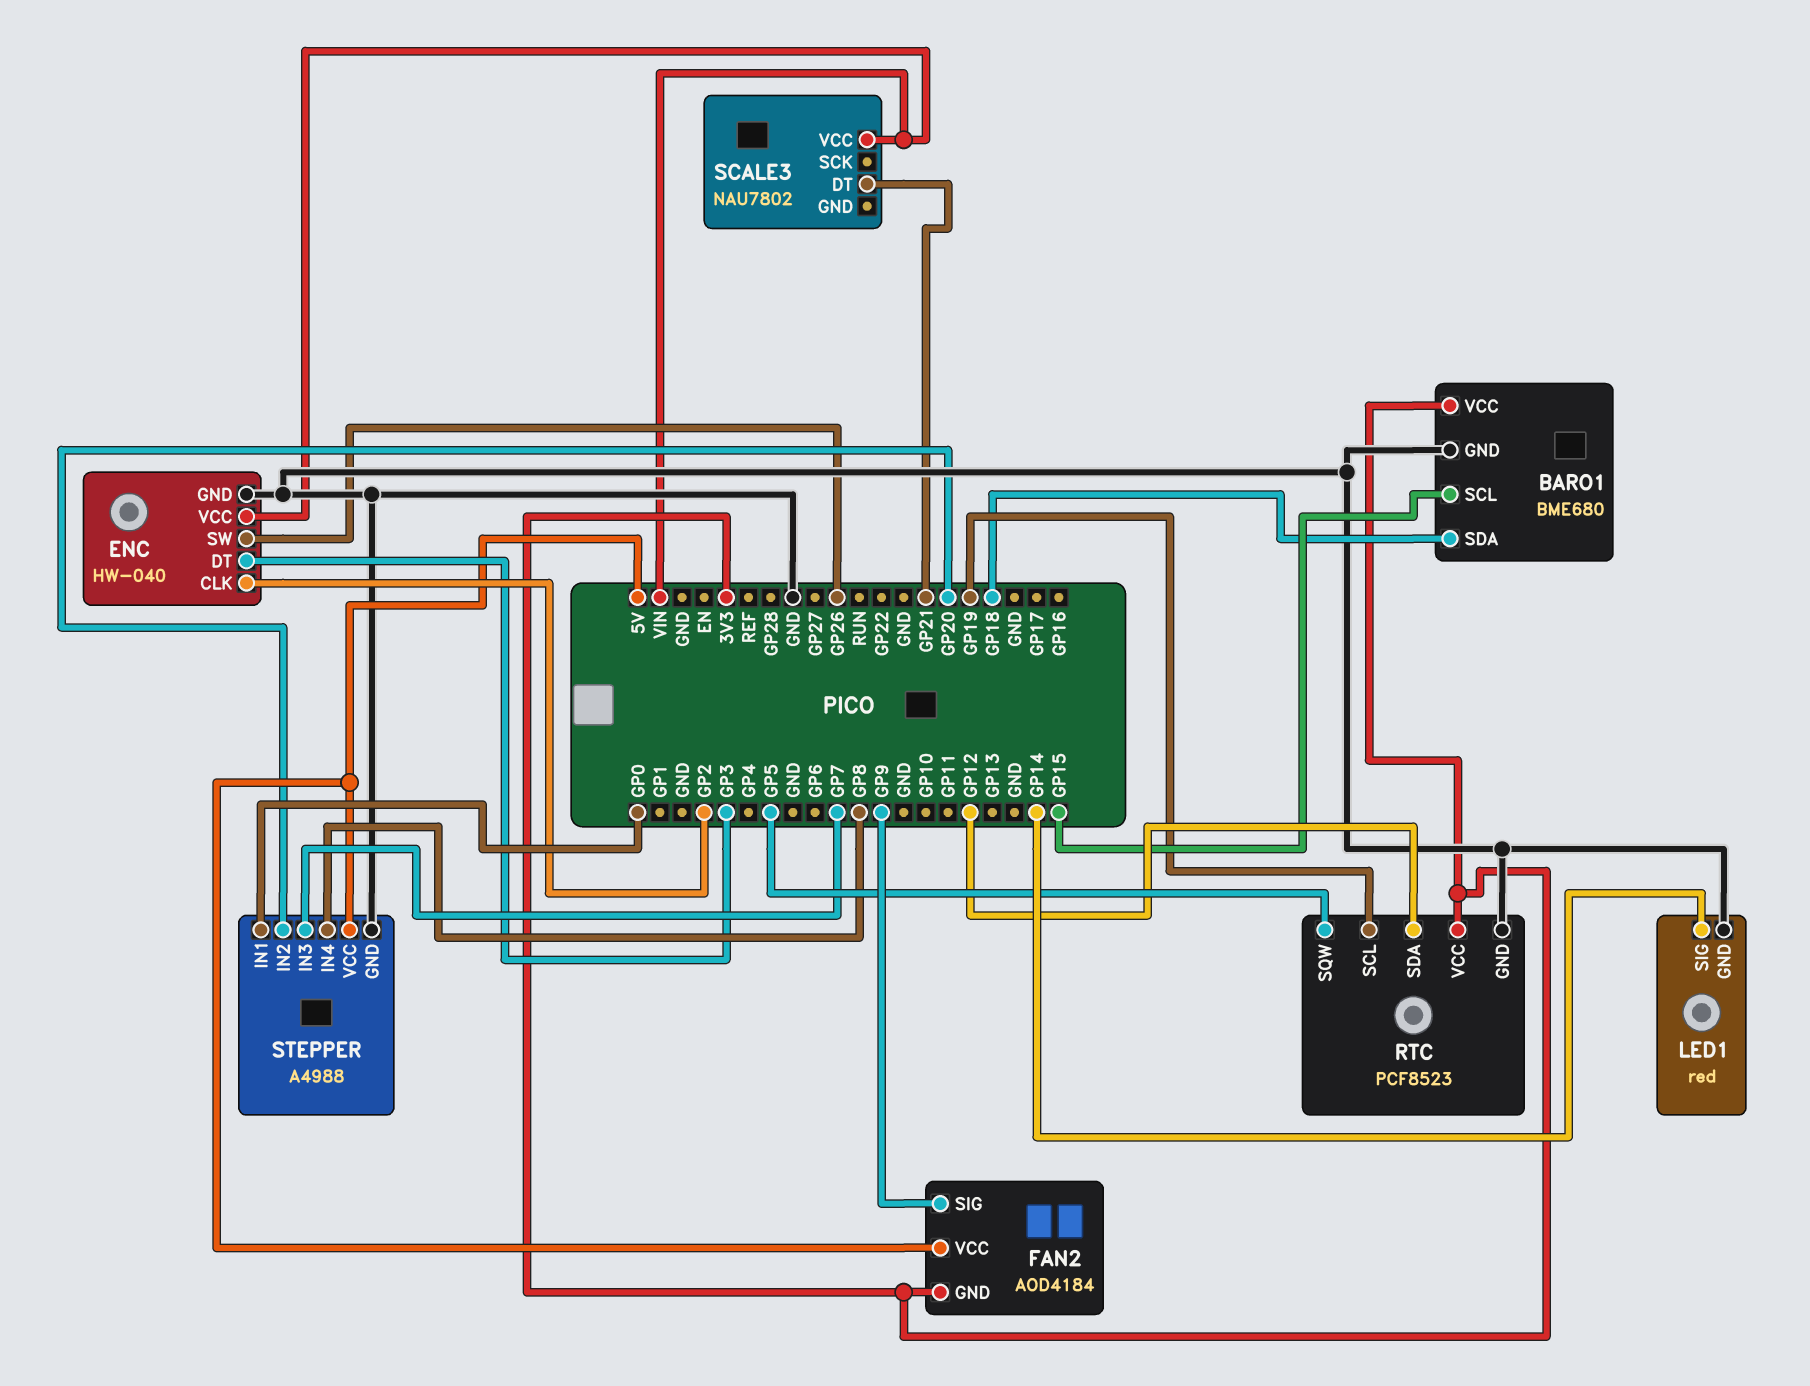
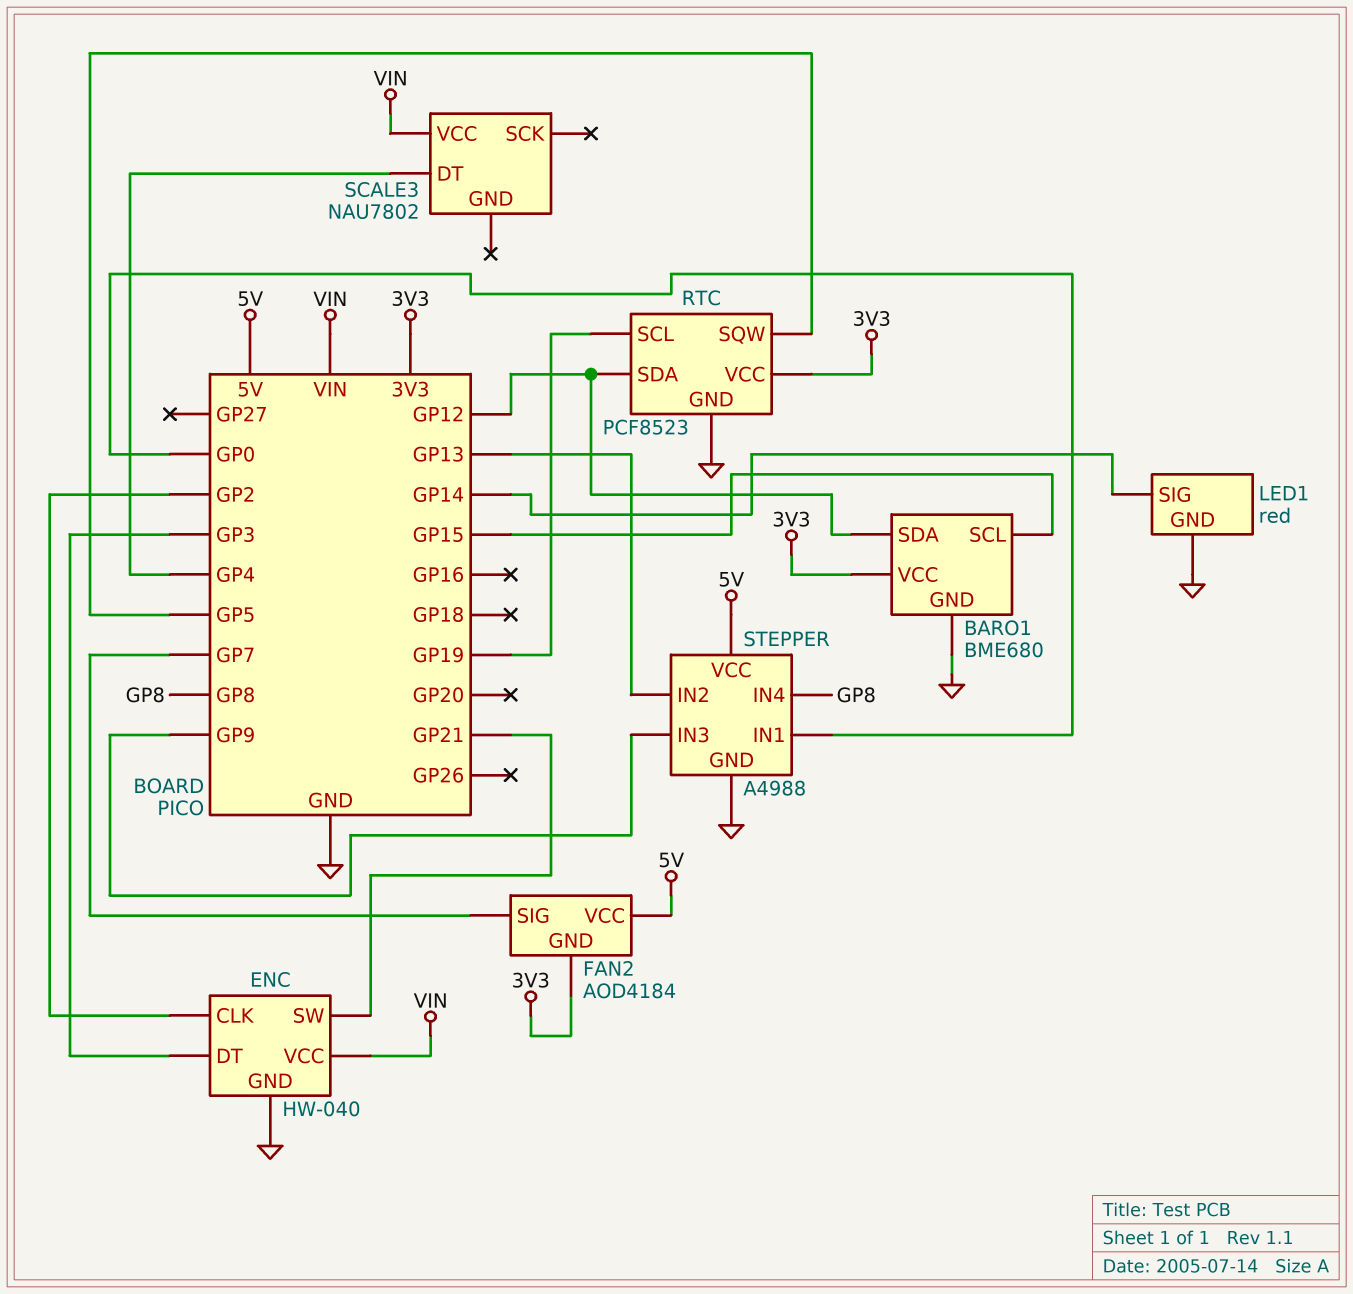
BARO1 pin SDA: GP18 -> GP12
ENC pin SW: GP26 -> GP21
FAN2 pin SIG: GP9 -> GP7
SCALE3 pin DT: GP21 -> GP4
STEPPER pin IN2: GP20 -> GP13
STEPPER pin IN3: GP7 -> GP9

